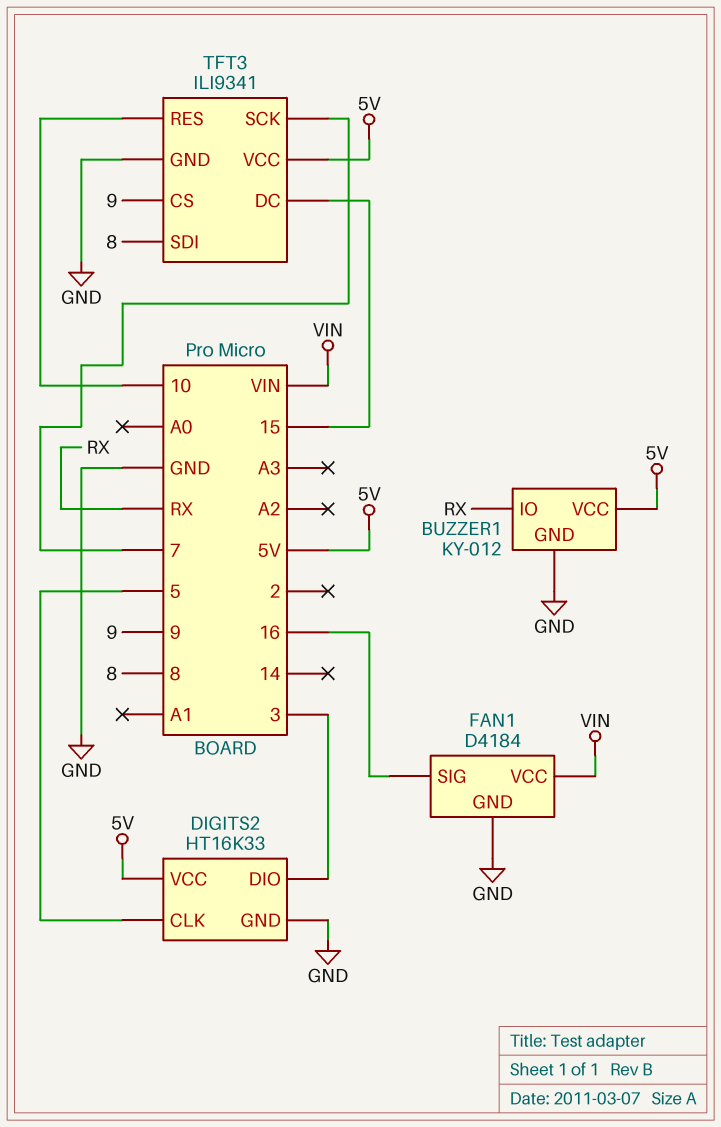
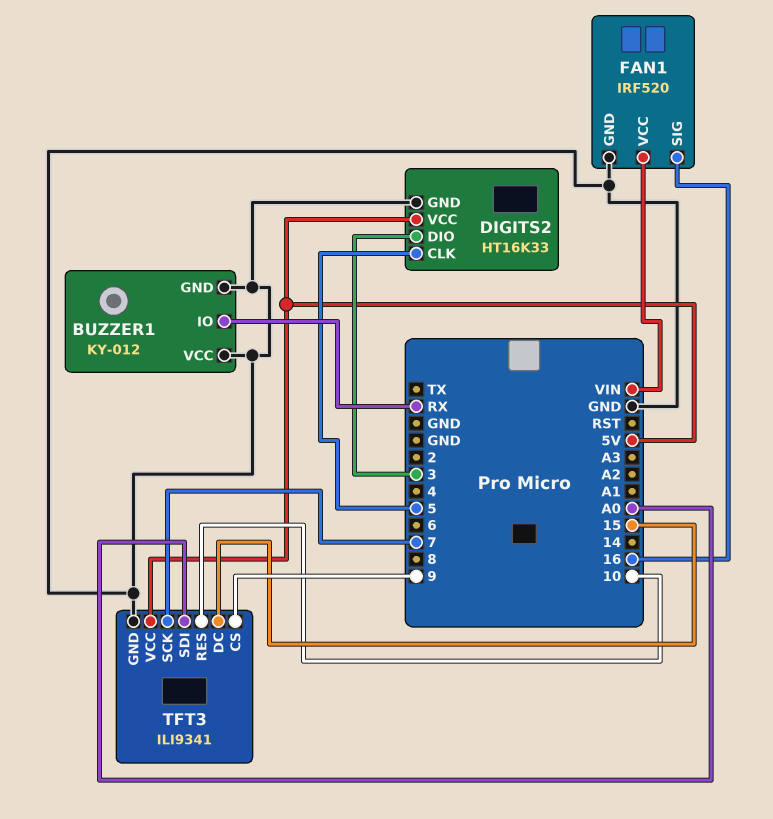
BUZZER1 pin VCC: 5V -> GND
FAN1: D4184 -> IRF520
TFT3 pin SDI: 8 -> A0

